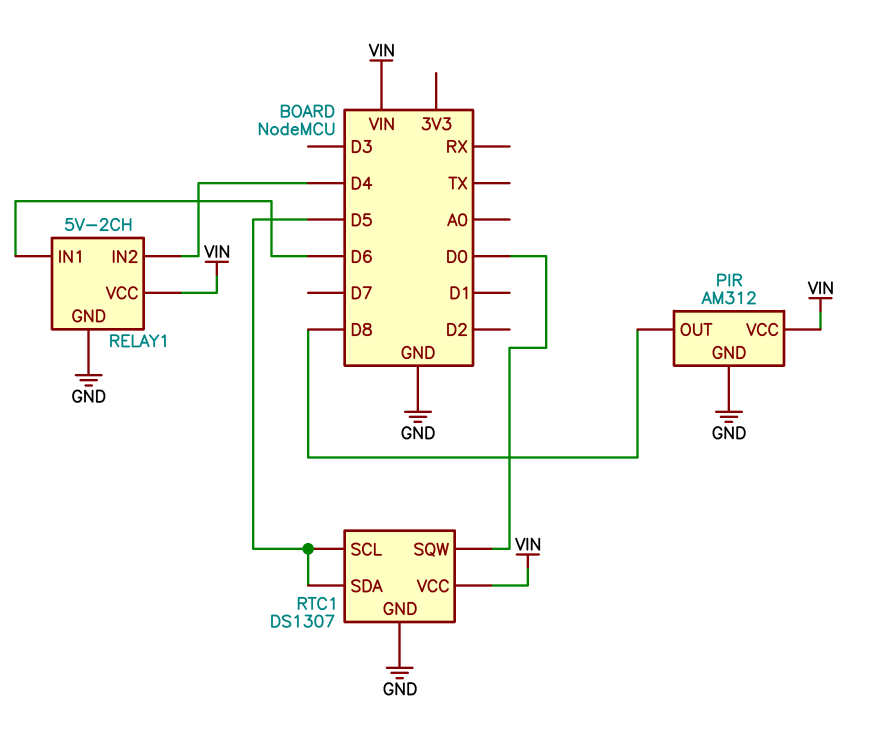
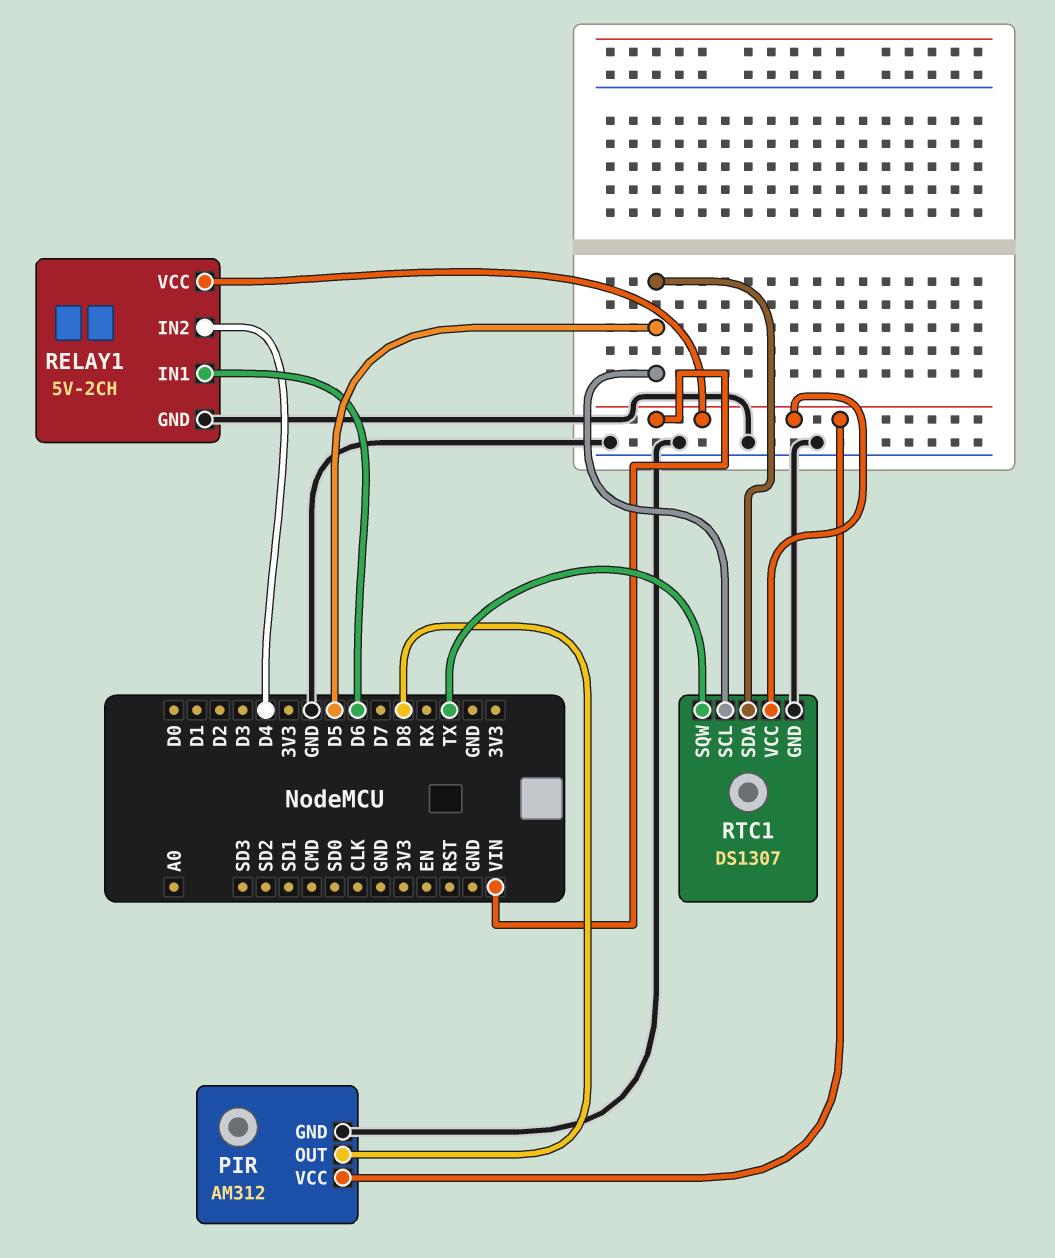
RTC1 pin SQW: D0 -> TX

